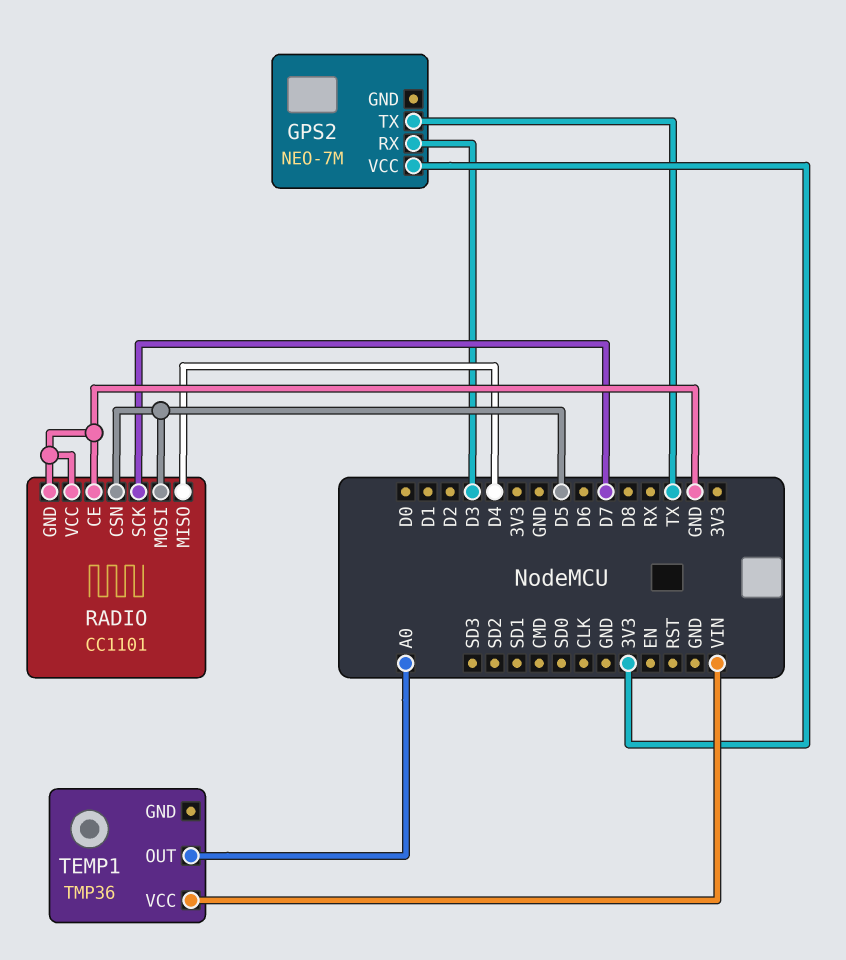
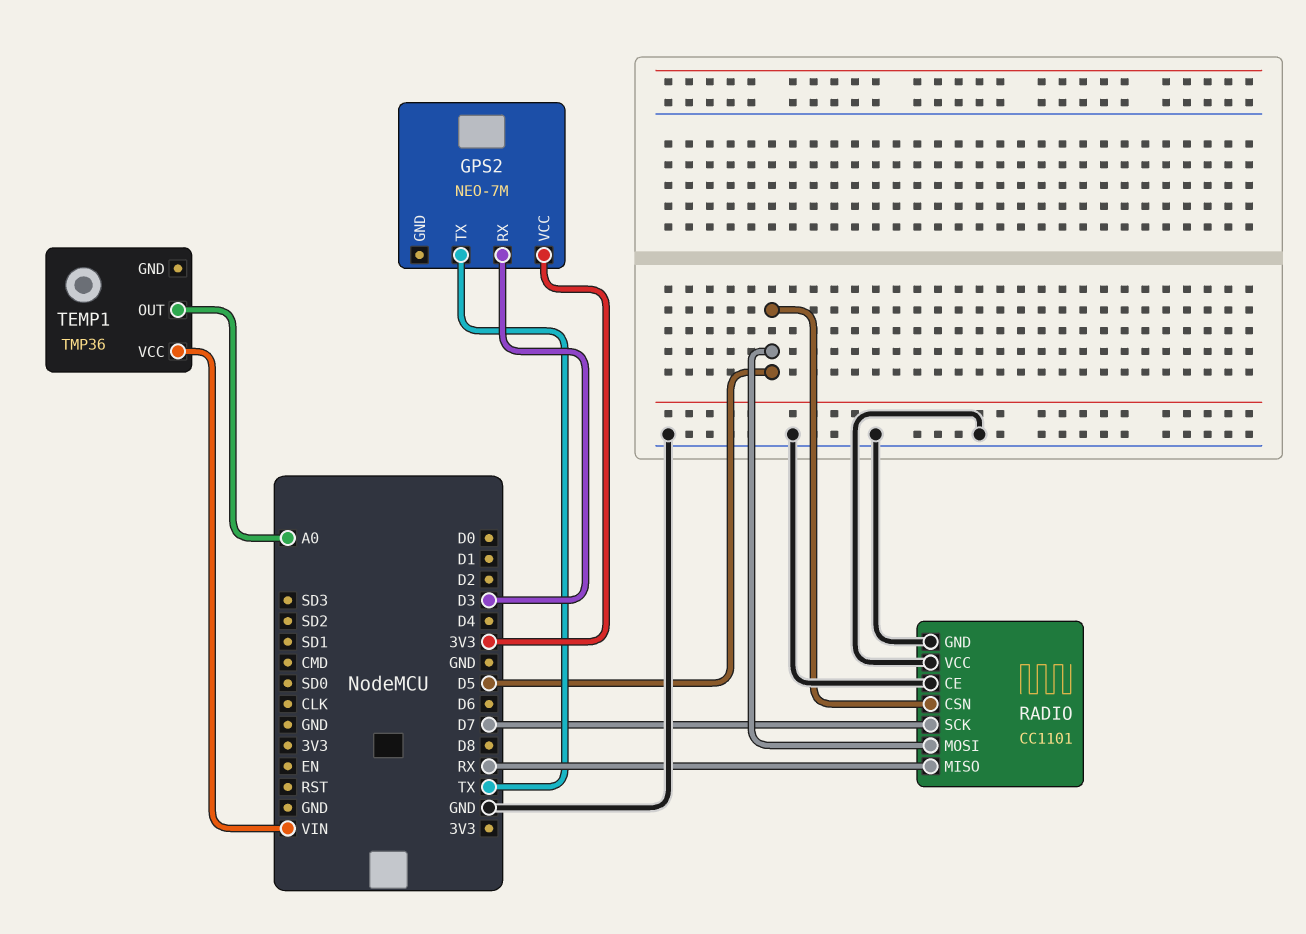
RADIO pin MISO: D4 -> RX

